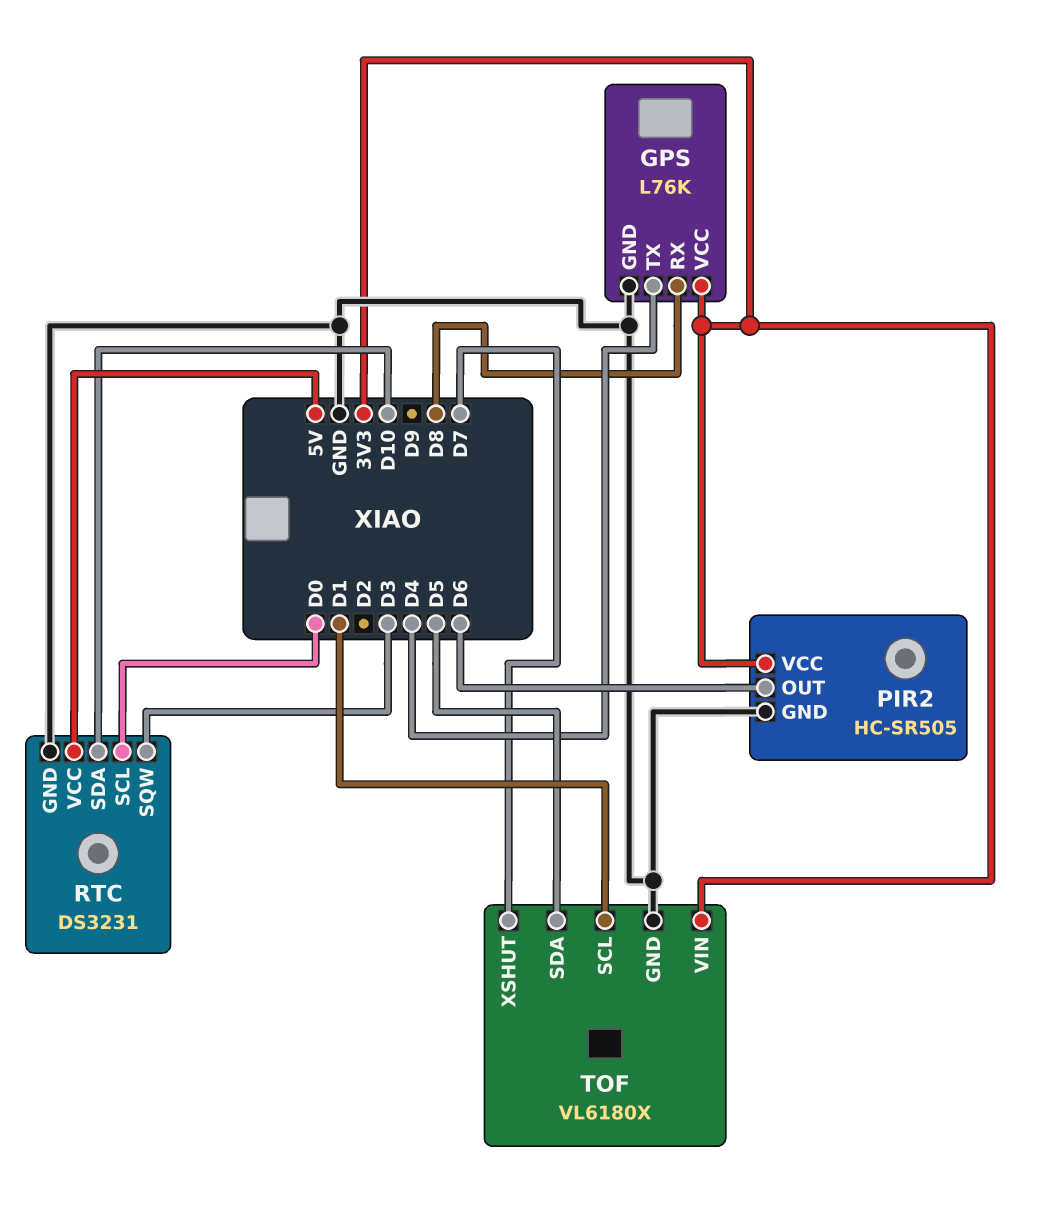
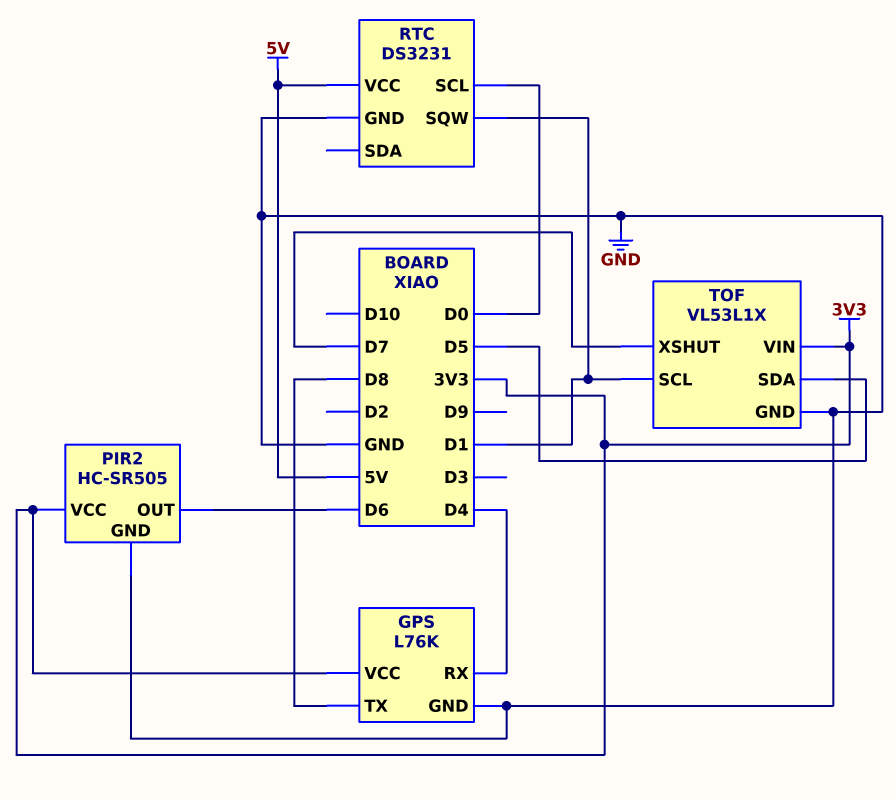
GPS pin RX: D8 -> D4
GPS pin TX: D4 -> D8
RTC pin SDA: D10 -> none
RTC pin SQW: D3 -> D1
TOF: VL6180X -> VL53L1X

